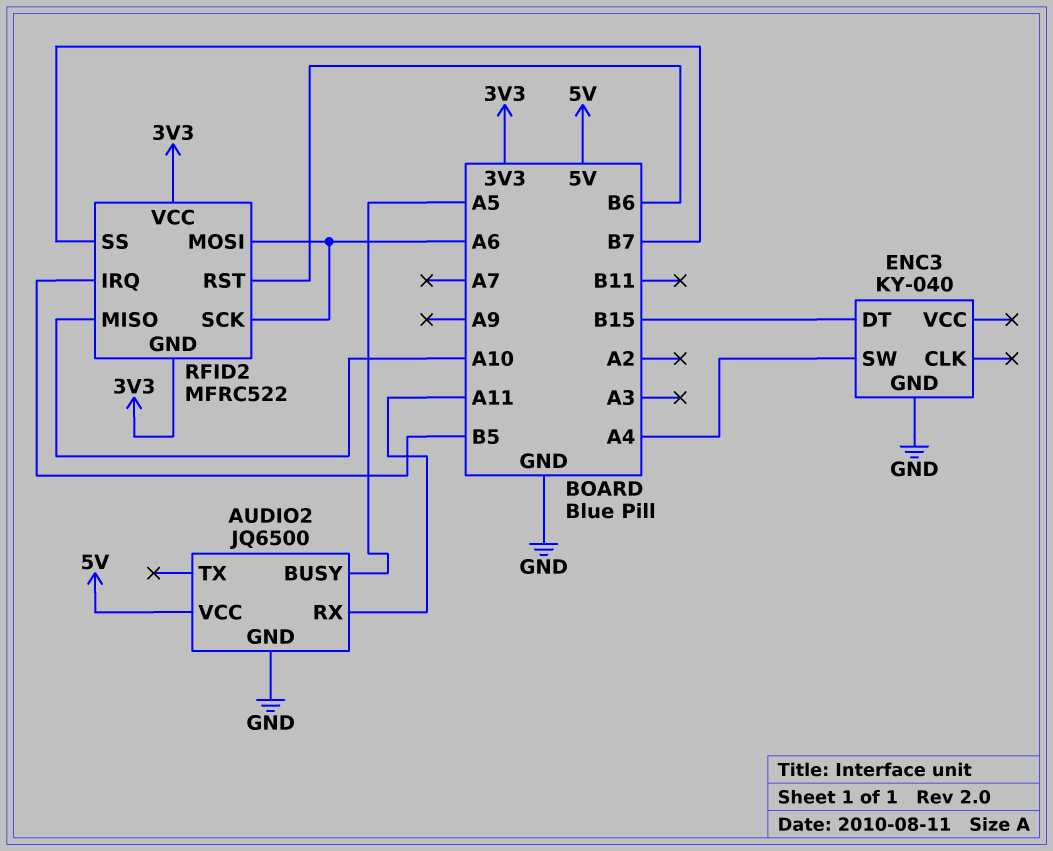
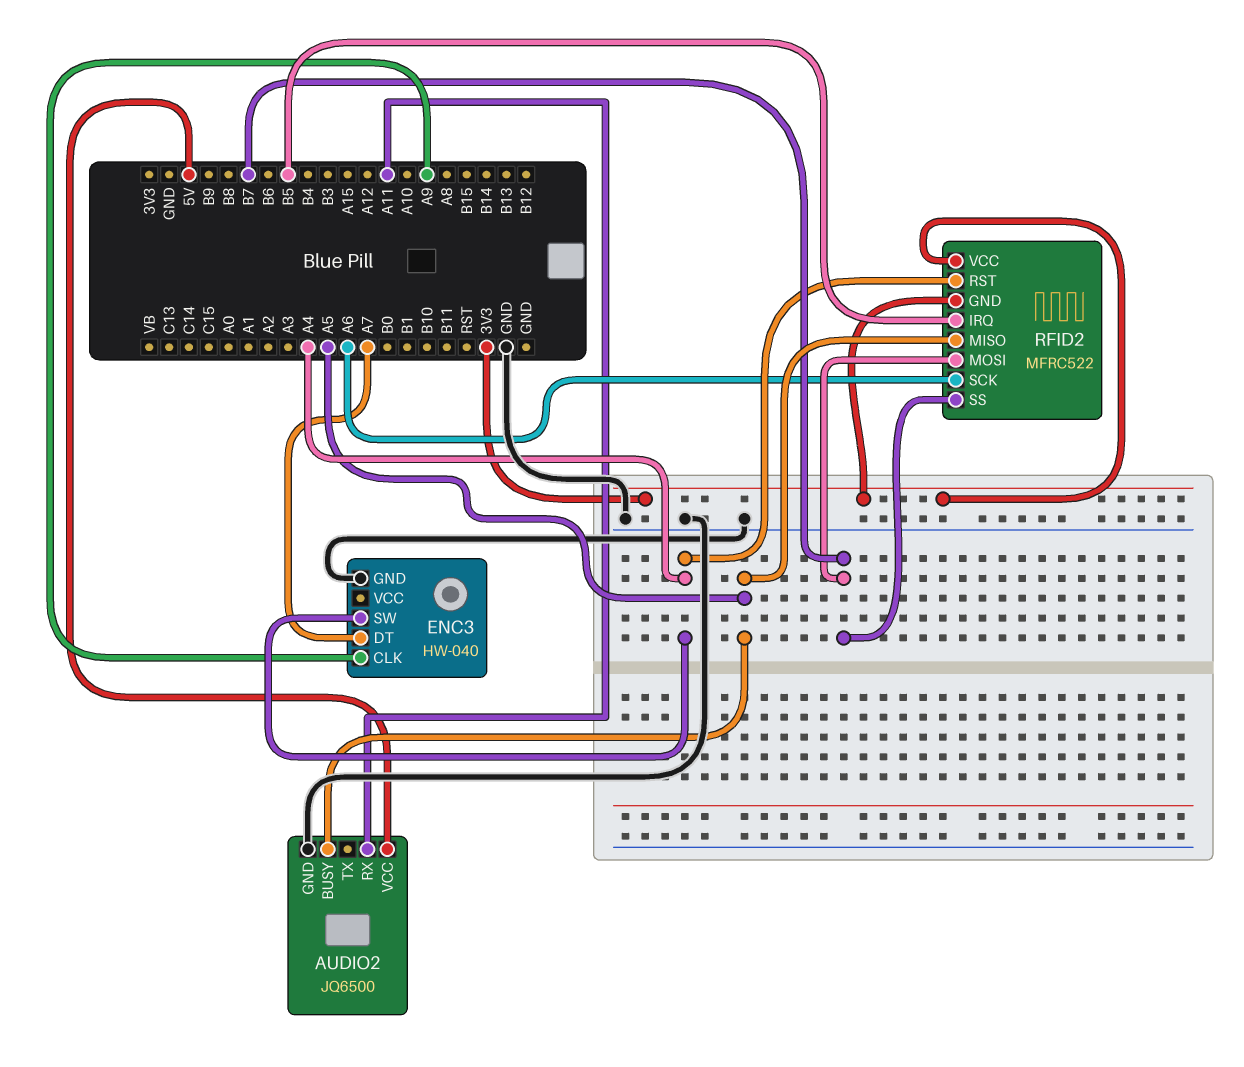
ENC3: KY-040 -> HW-040
ENC3 pin CLK: none -> A9
ENC3 pin DT: B15 -> A7
RFID2 pin MISO: A10 -> A5
RFID2 pin MOSI: A6 -> B7
RFID2 pin RST: B6 -> A4

